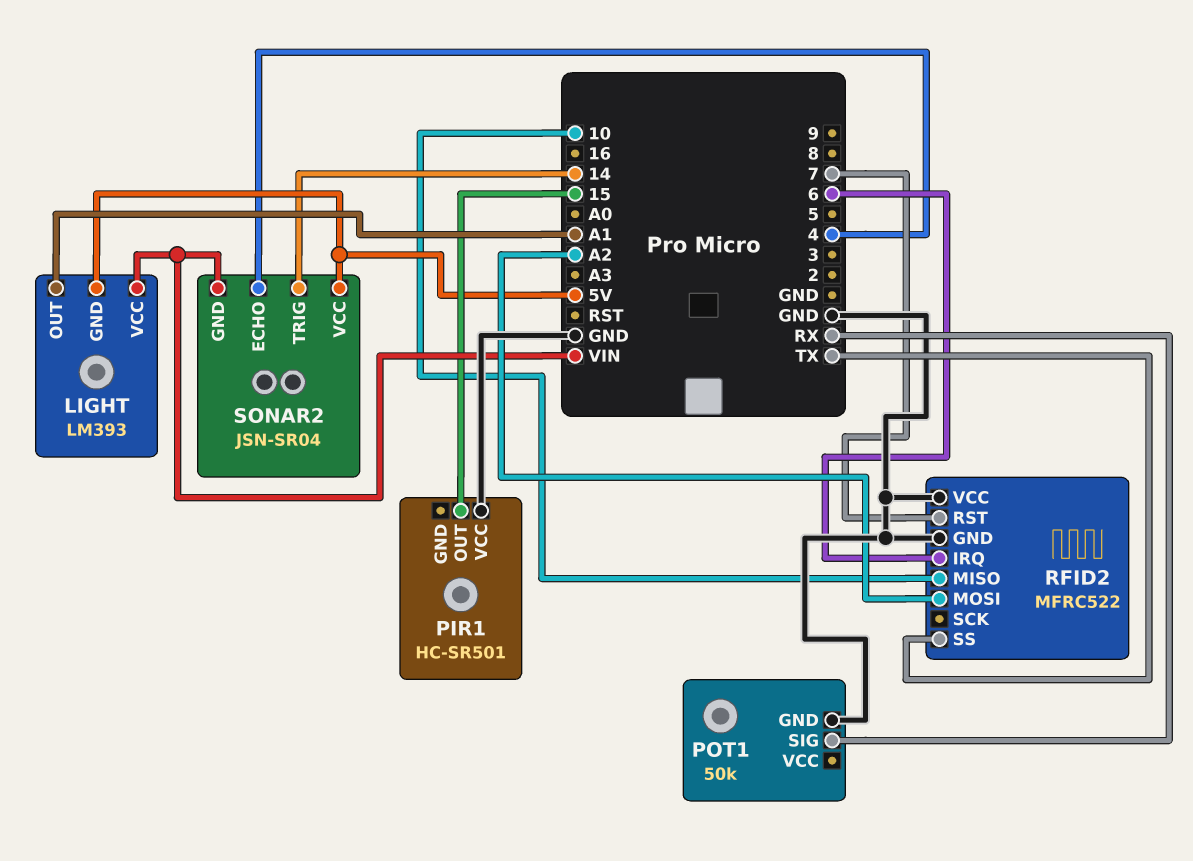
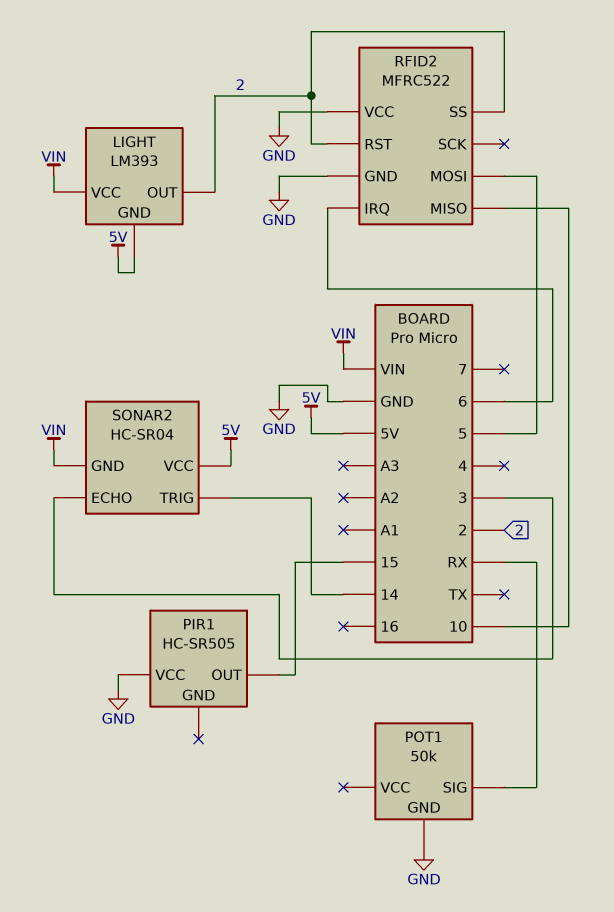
LIGHT pin OUT: A1 -> 2
PIR1: HC-SR501 -> HC-SR505
RFID2 pin MOSI: A2 -> 5
RFID2 pin RST: 7 -> 2
RFID2 pin SS: TX -> 2
SONAR2: JSN-SR04 -> HC-SR04
SONAR2 pin ECHO: 4 -> 3

